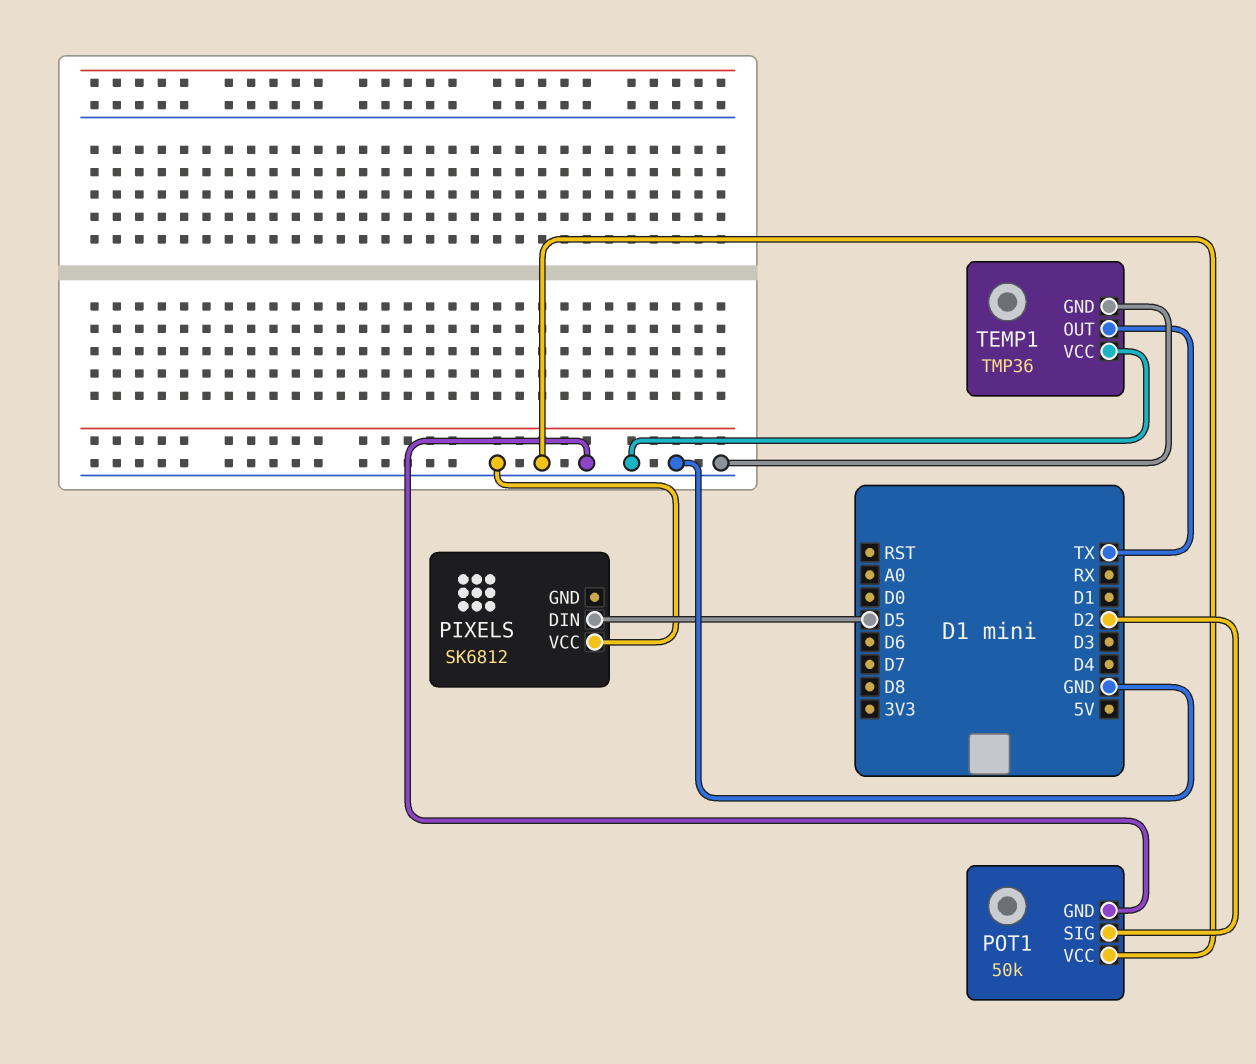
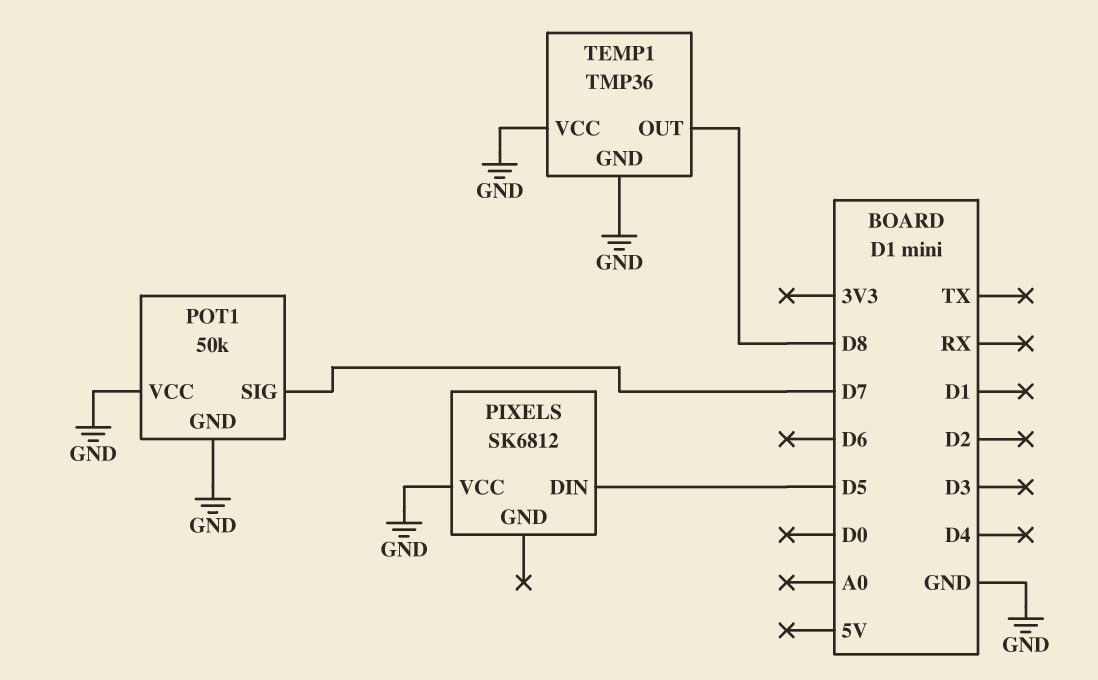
POT1 pin SIG: D2 -> D7
TEMP1 pin OUT: TX -> D8

